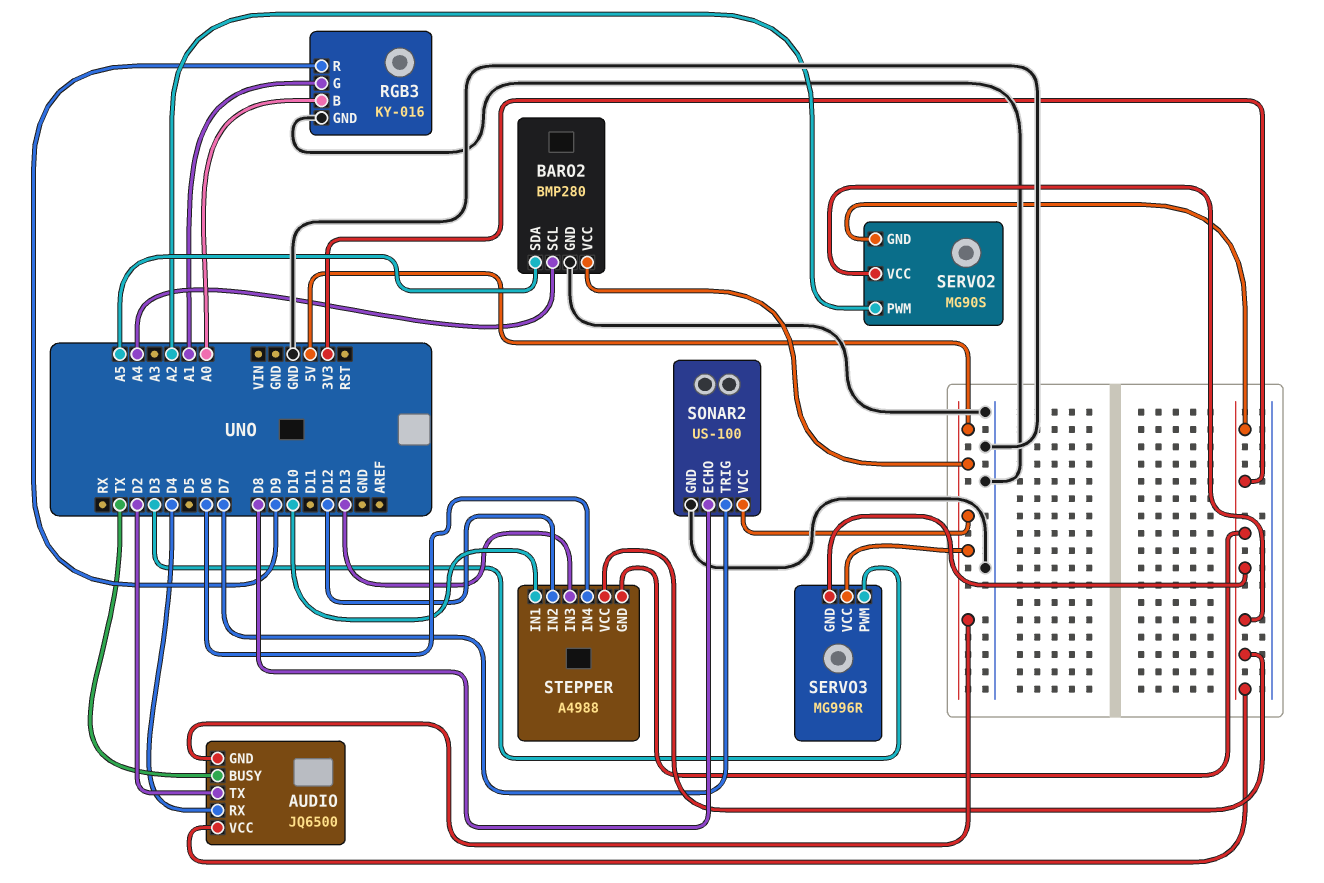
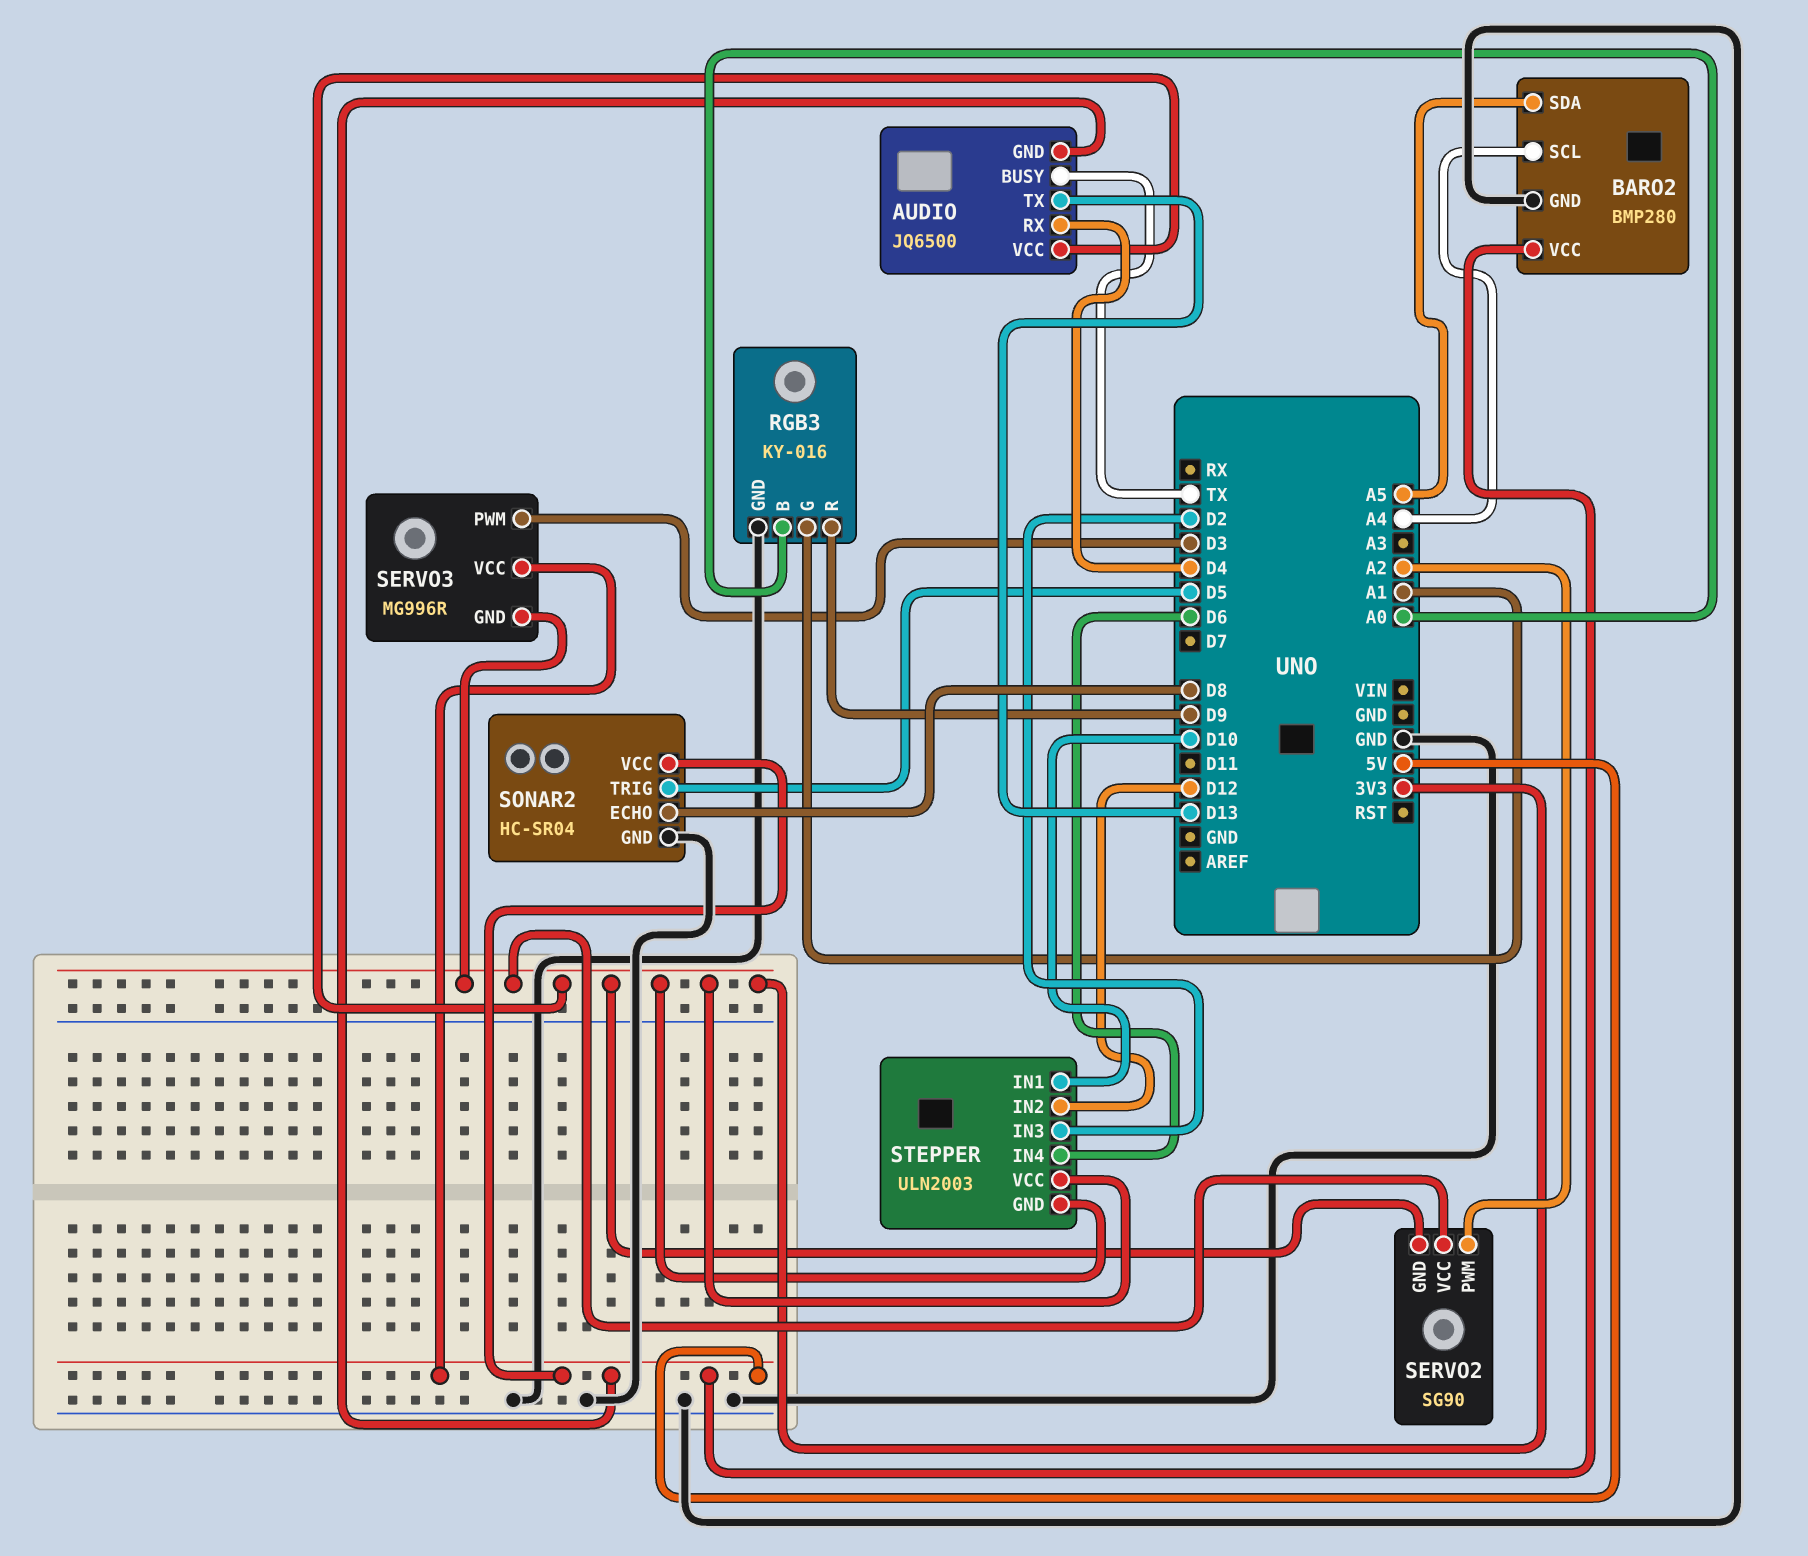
AUDIO pin TX: D2 -> D13
SERVO2: MG90S -> SG90
SONAR2: US-100 -> HC-SR04
SONAR2 pin TRIG: D7 -> D5
STEPPER: A4988 -> ULN2003
STEPPER pin IN3: D13 -> D2

